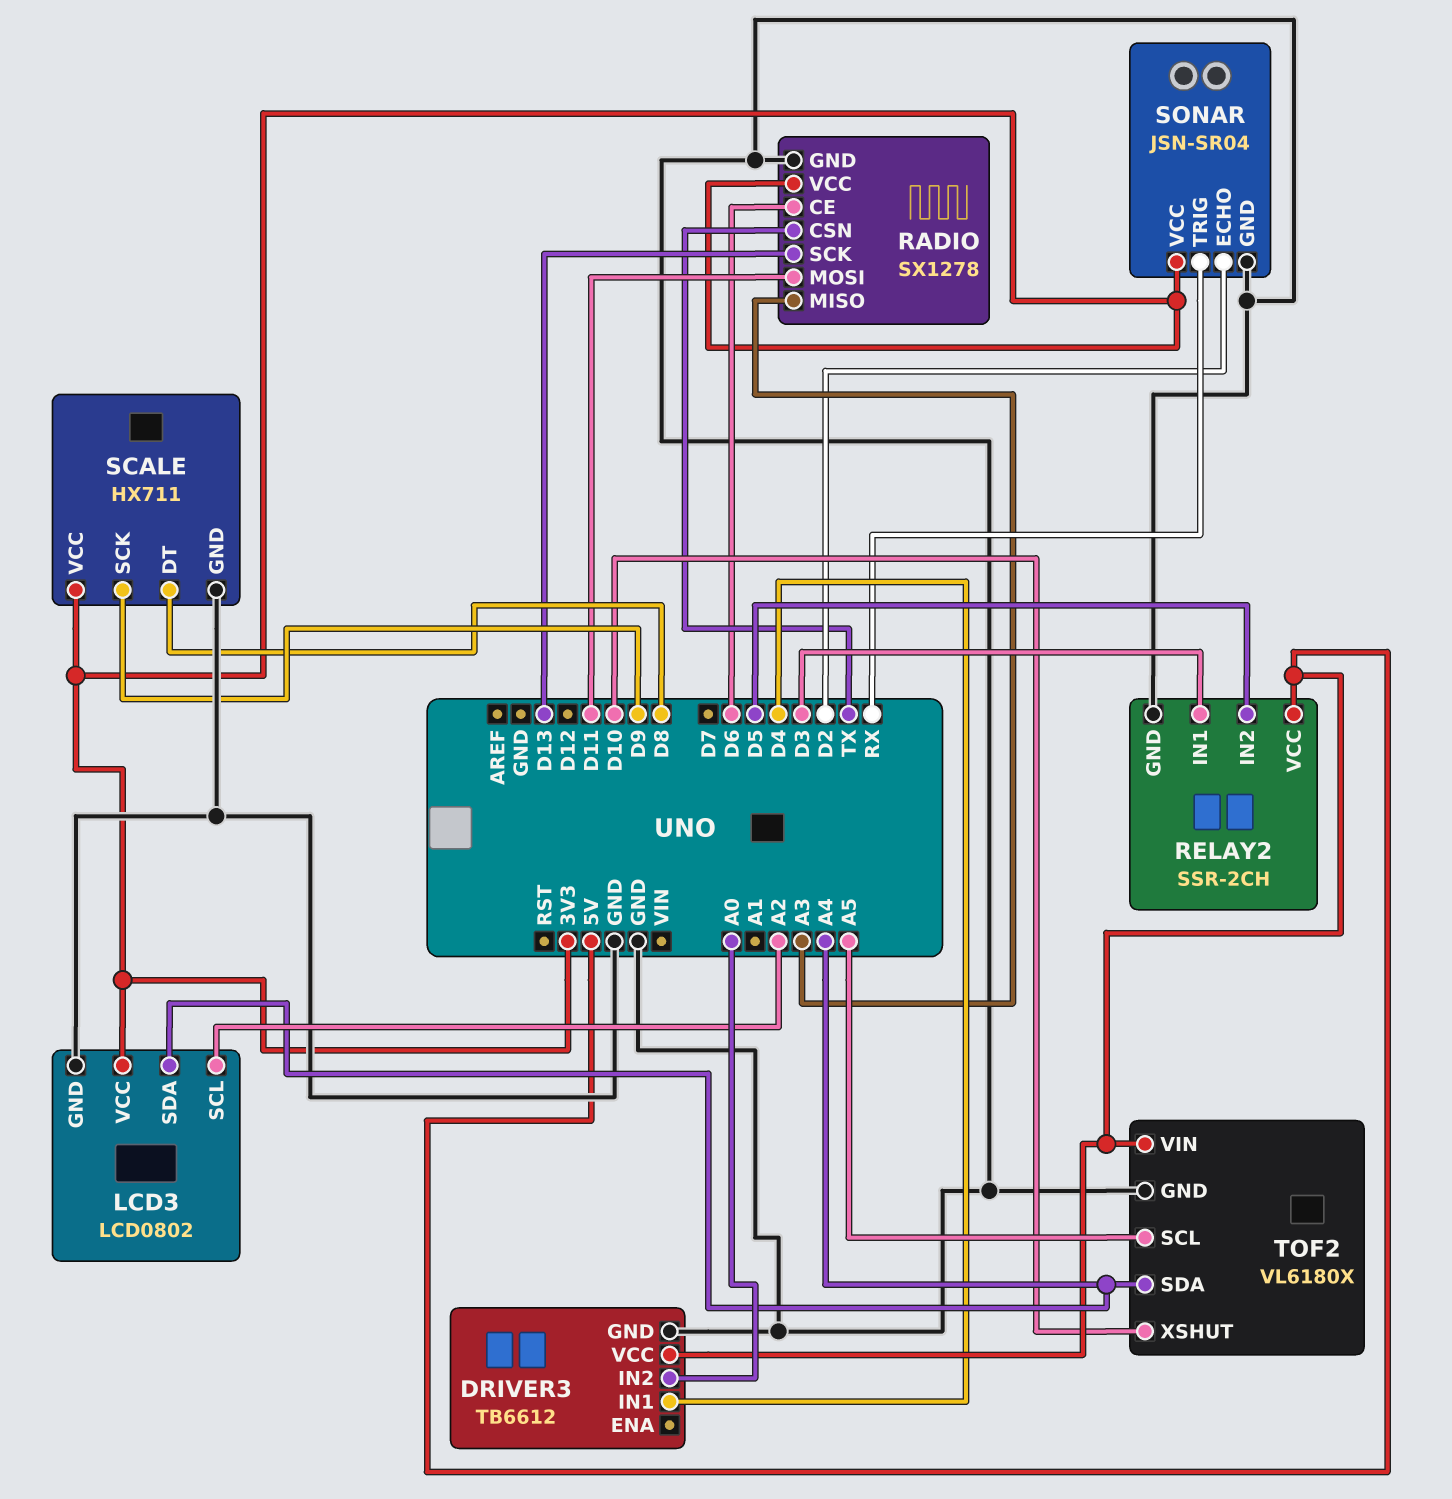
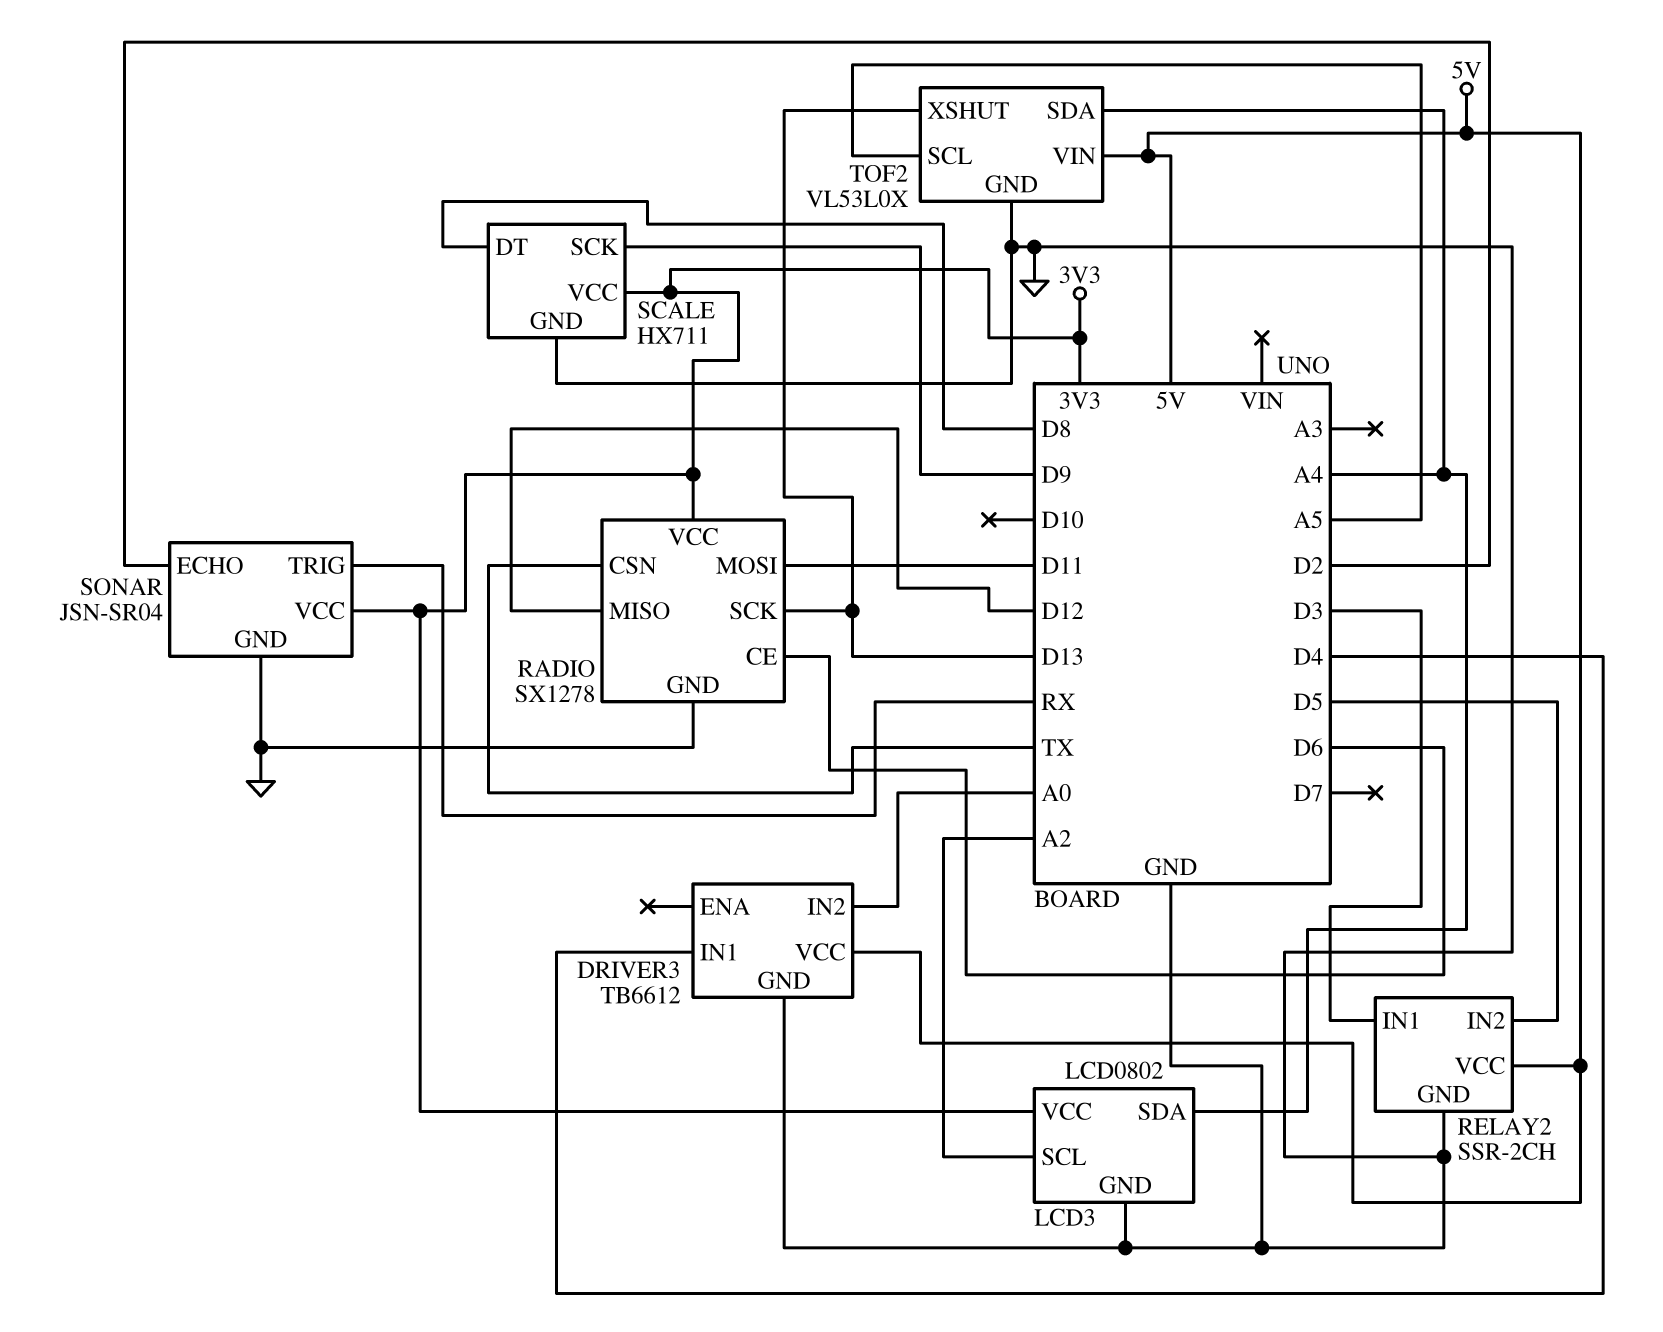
RADIO pin MISO: A3 -> D12
TOF2: VL6180X -> VL53L0X
TOF2 pin XSHUT: D10 -> D13

